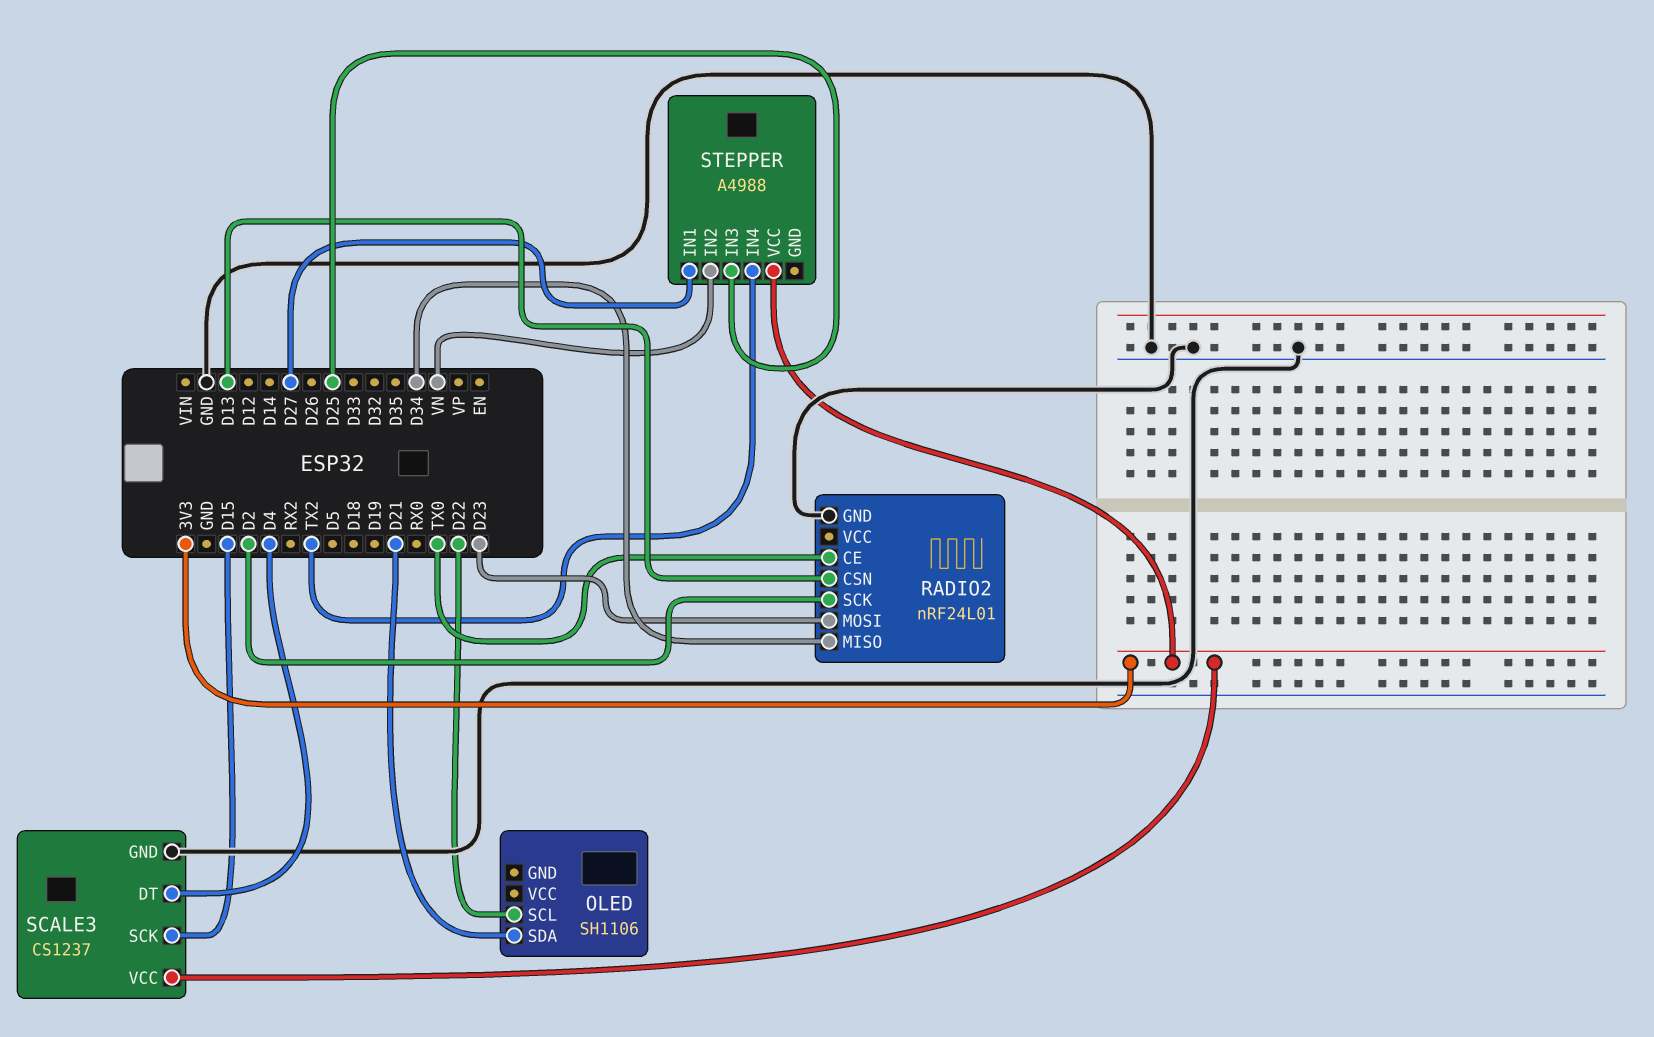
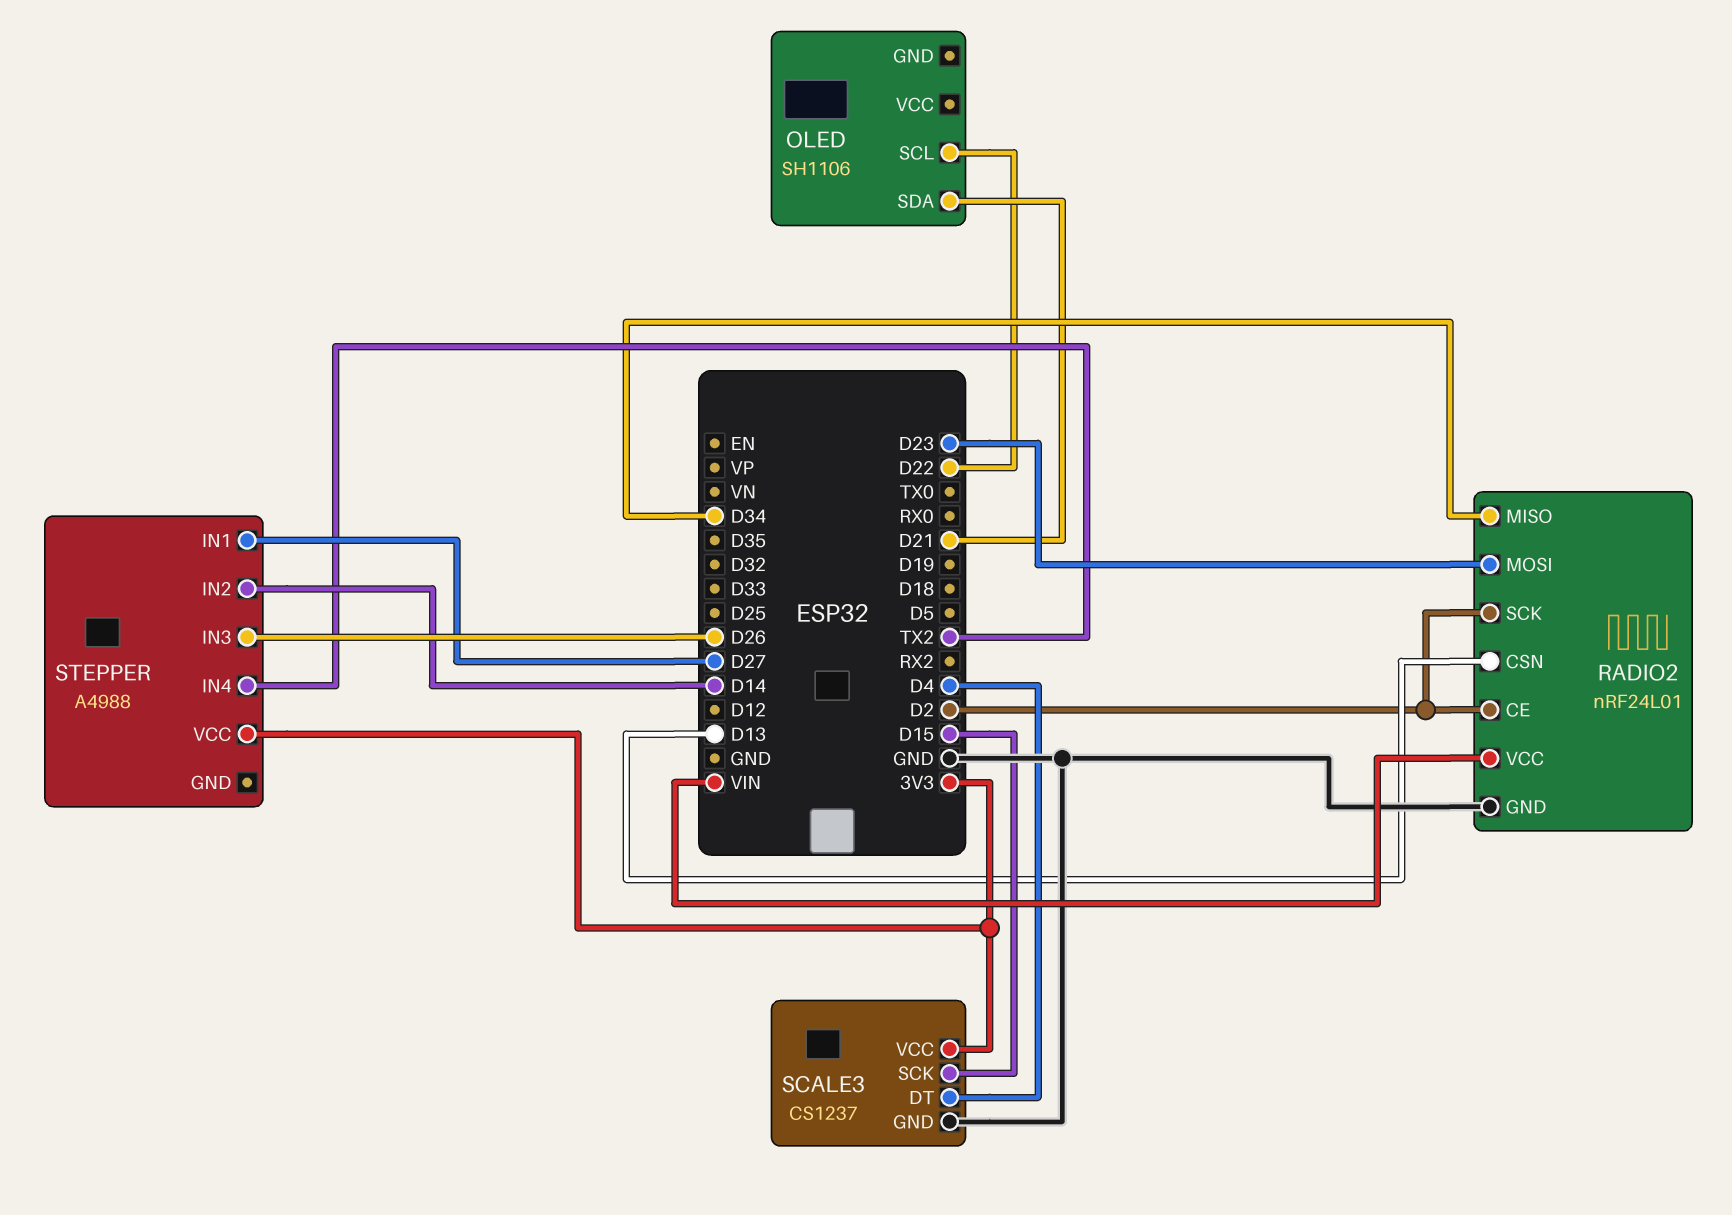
RADIO2 pin CE: TX0 -> D2
RADIO2 pin VCC: none -> VIN
STEPPER pin IN2: VN -> D14
STEPPER pin IN3: D25 -> D26

